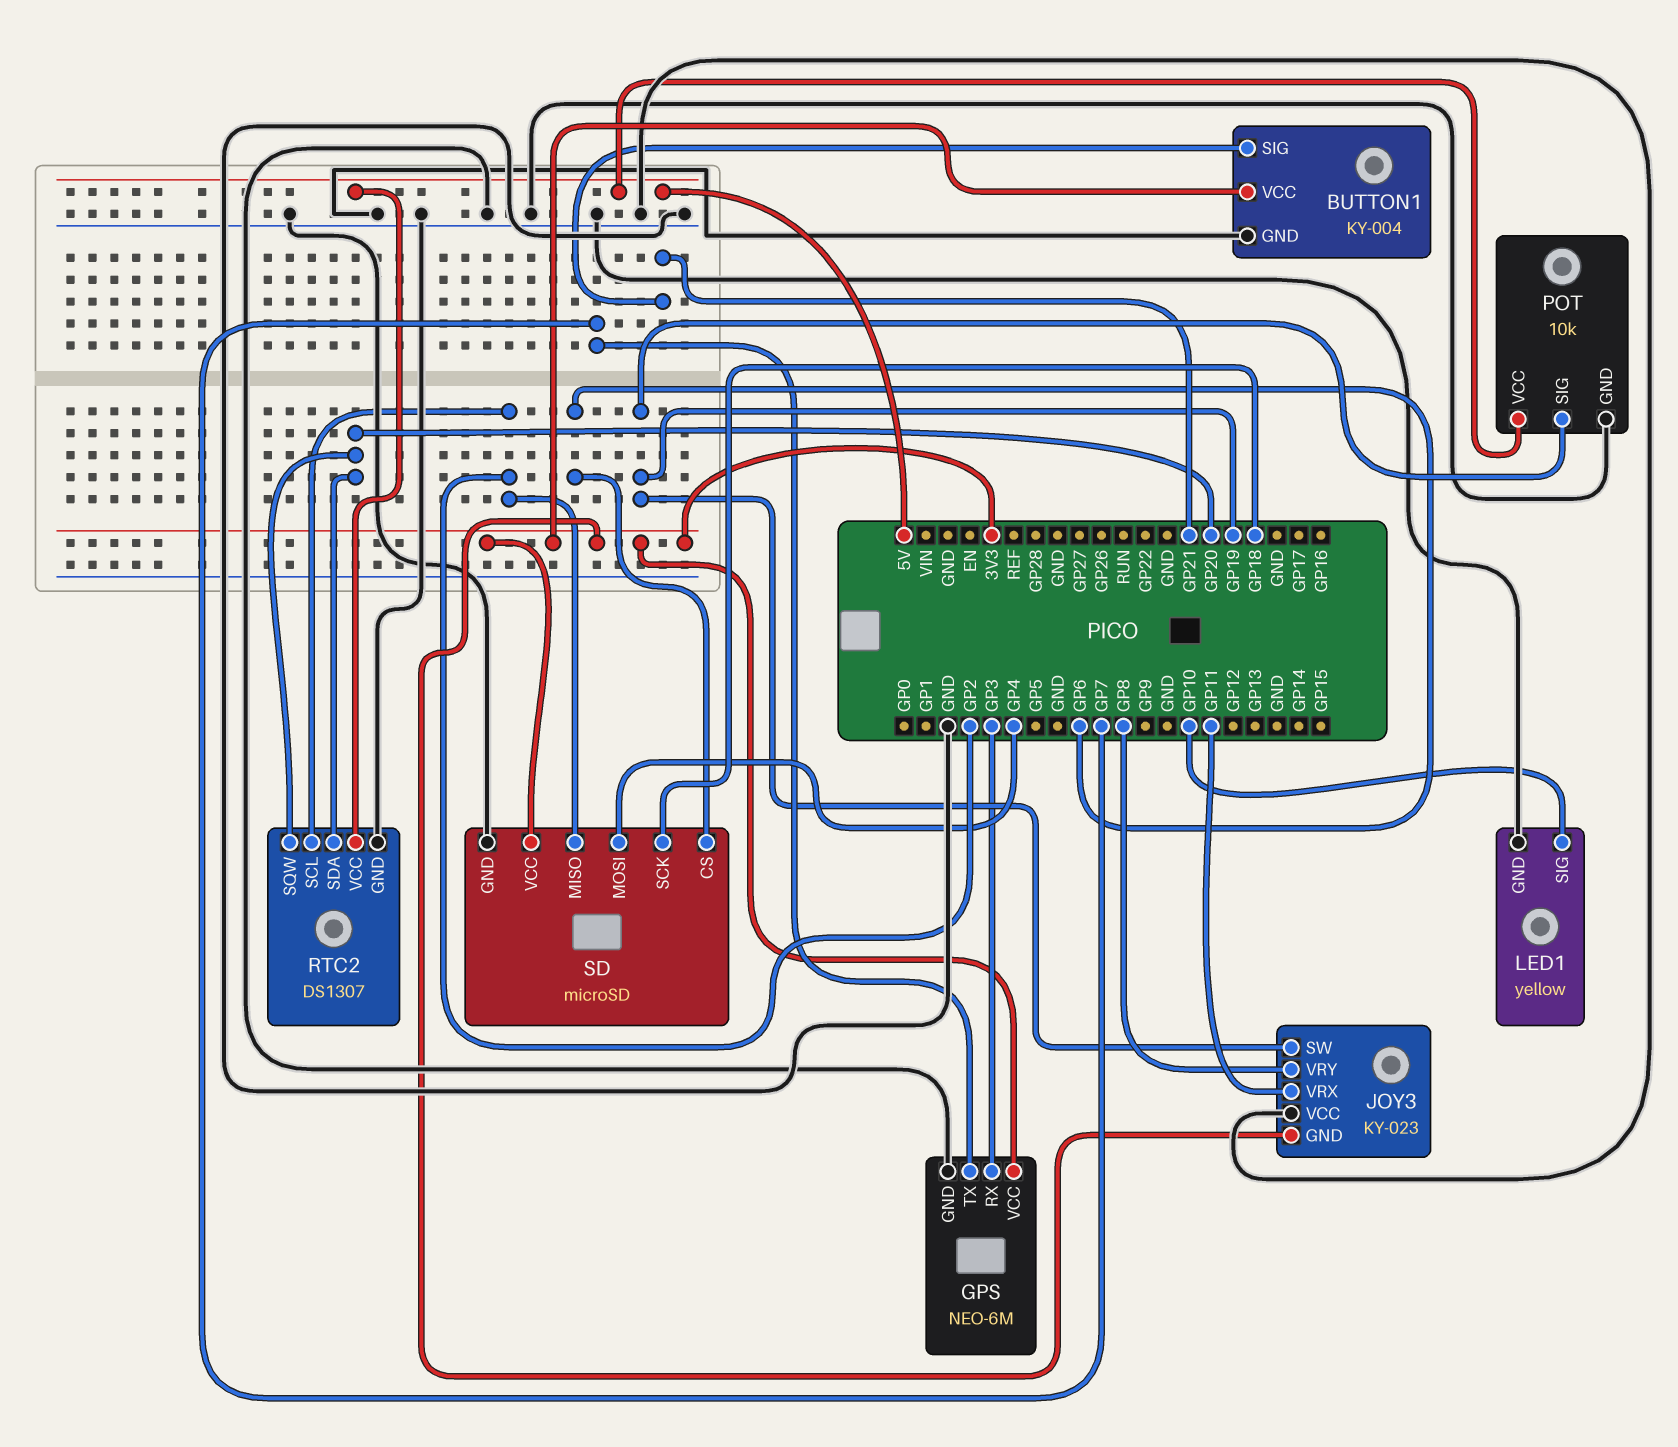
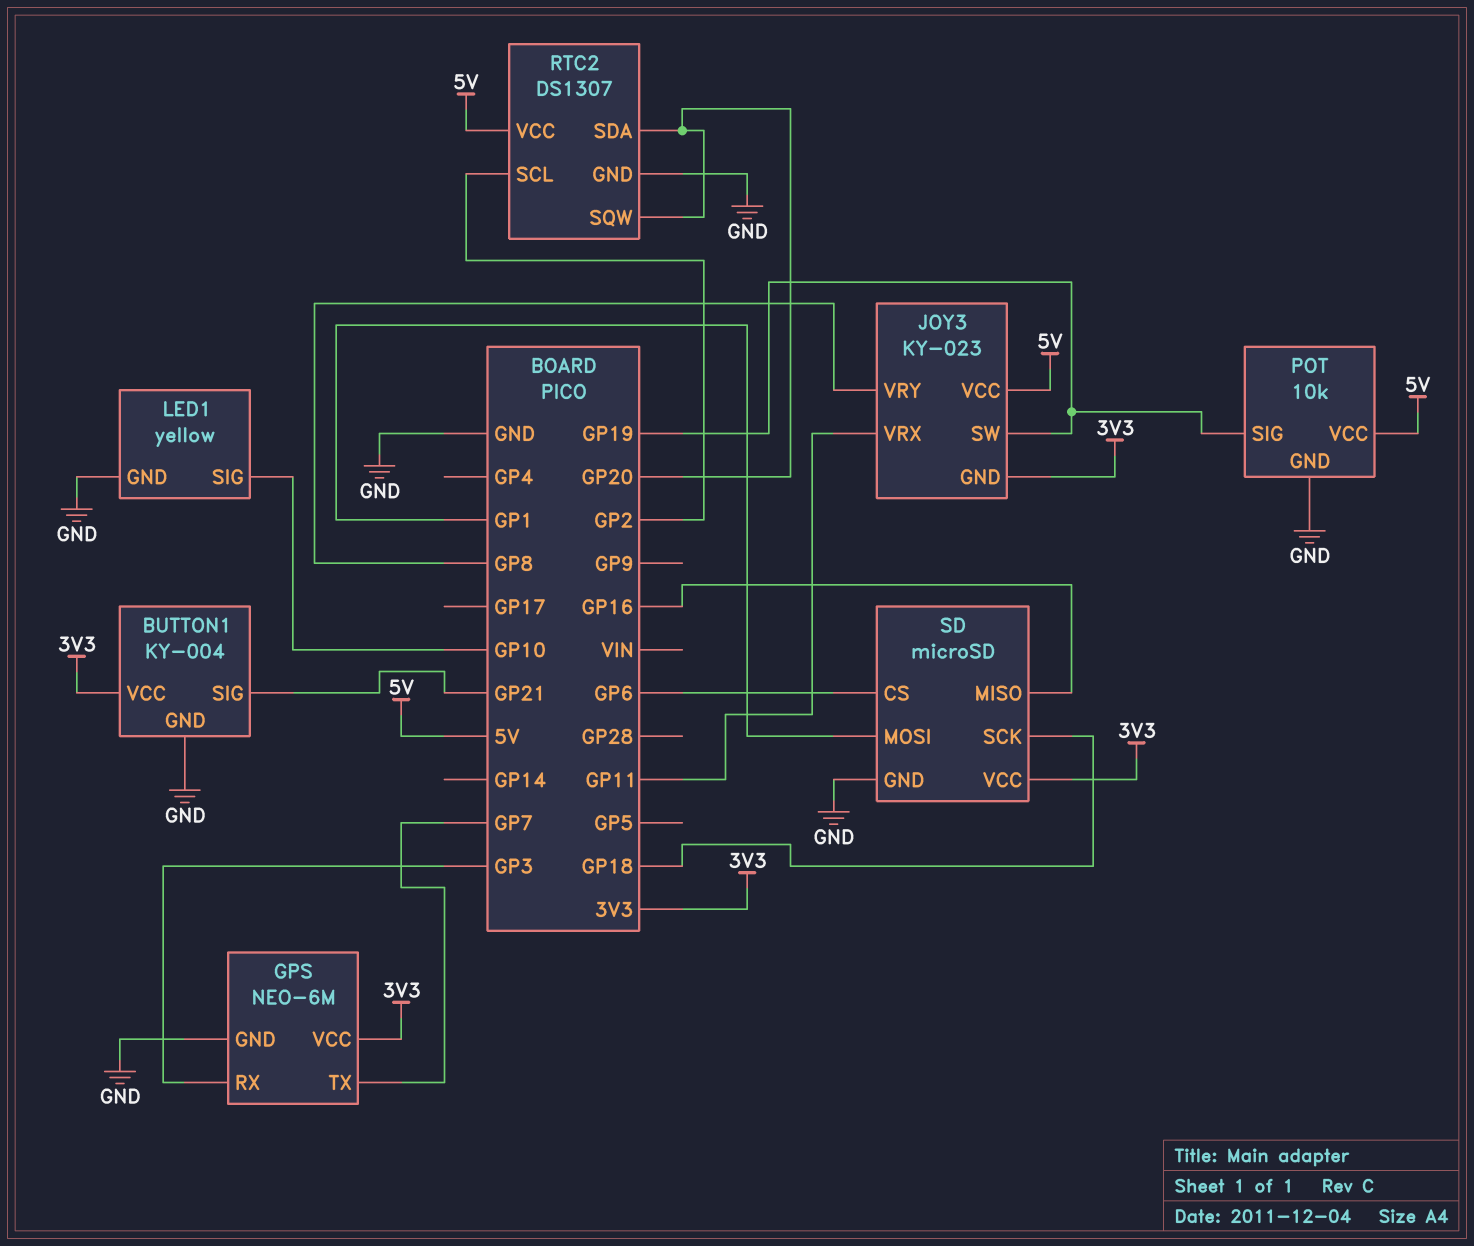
JOY3 pin VCC: GND -> 5V
SD pin MISO: GP2 -> GP16
SD pin MOSI: GP4 -> GP1

